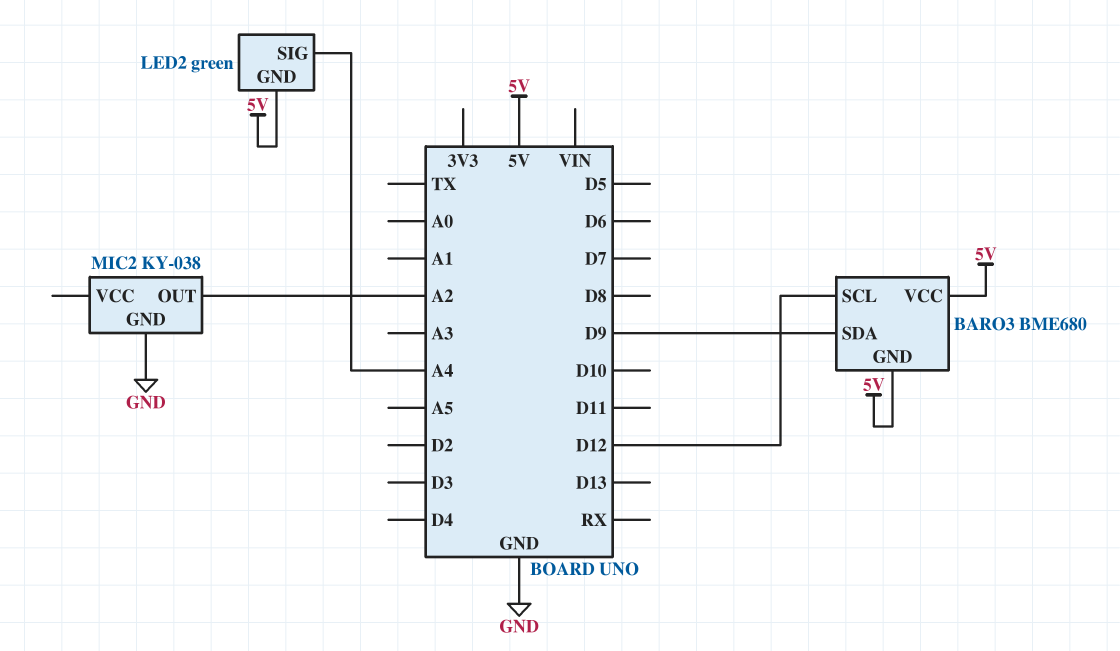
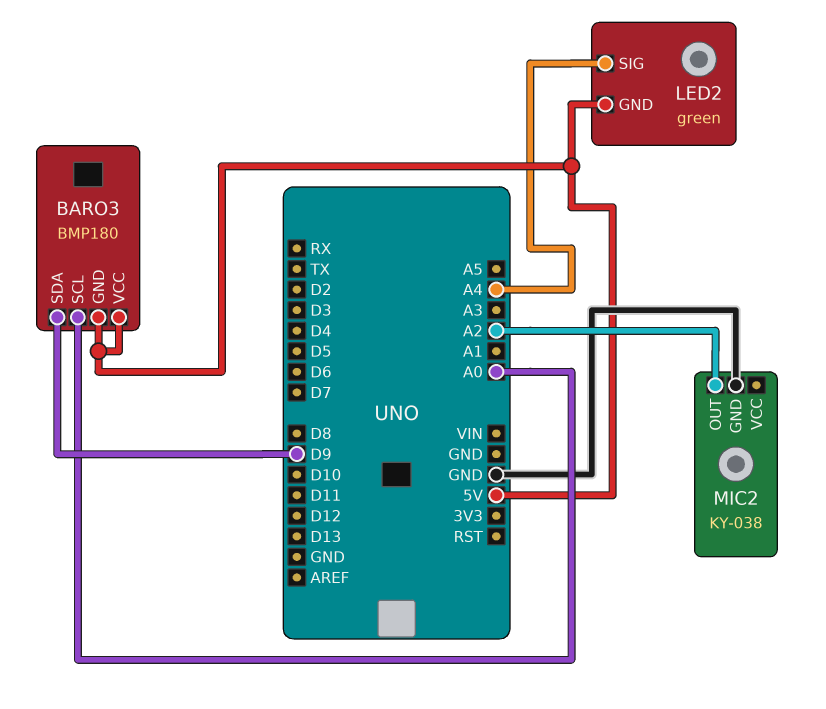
BARO3: BME680 -> BMP180
BARO3 pin SCL: D12 -> A0

